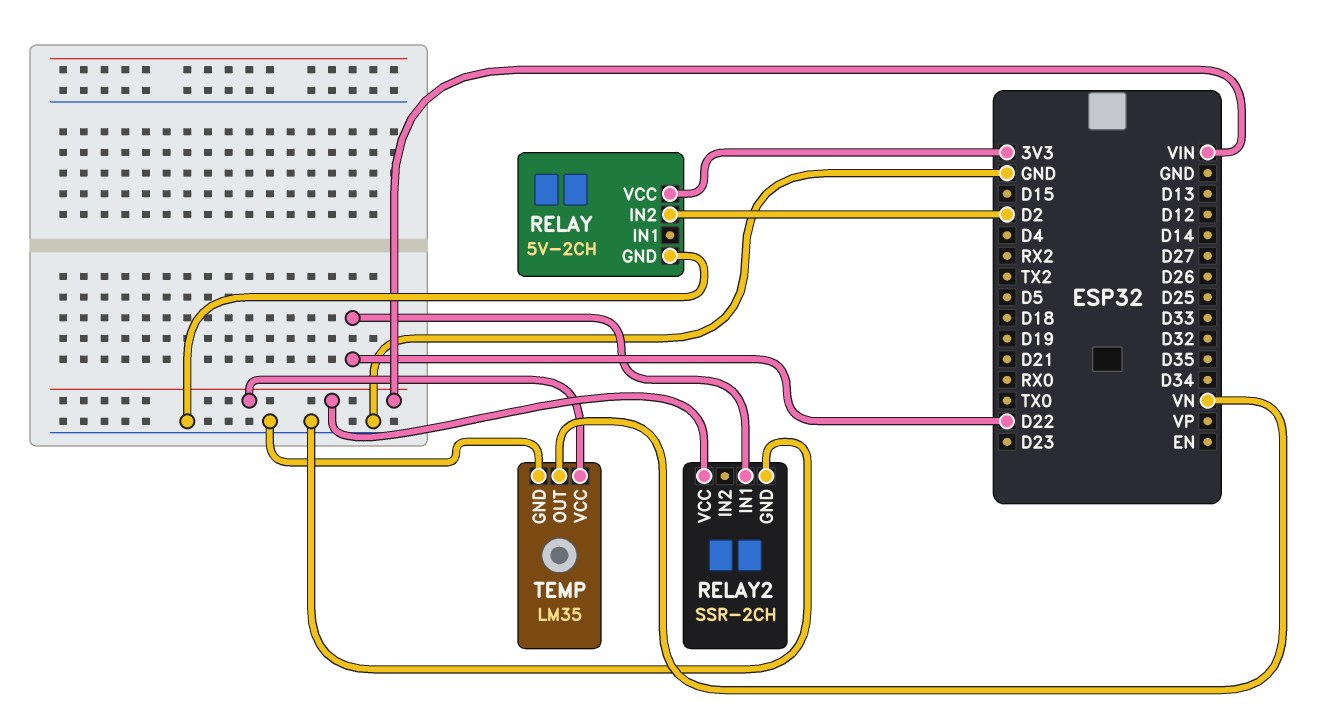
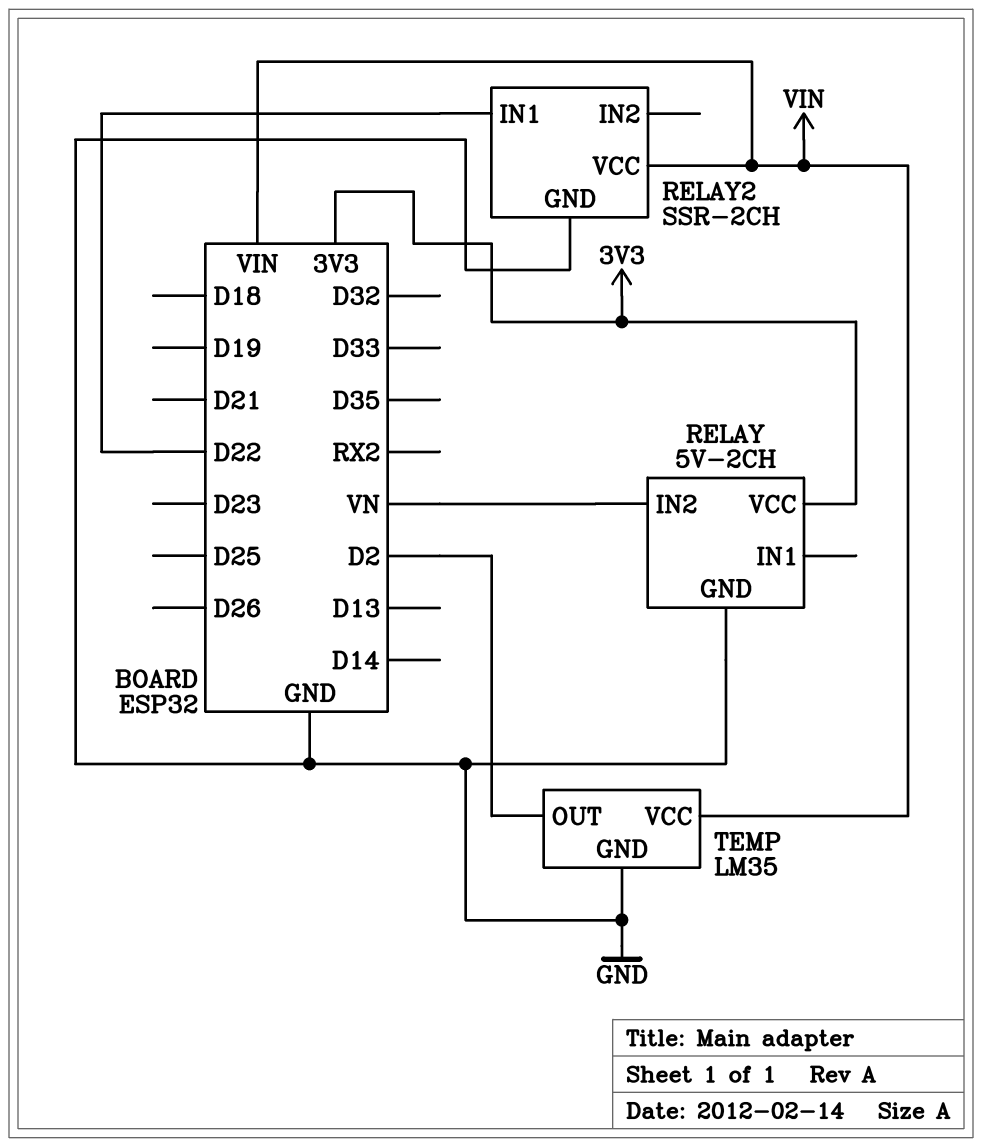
RELAY pin IN2: D2 -> VN
TEMP pin OUT: VN -> D2

